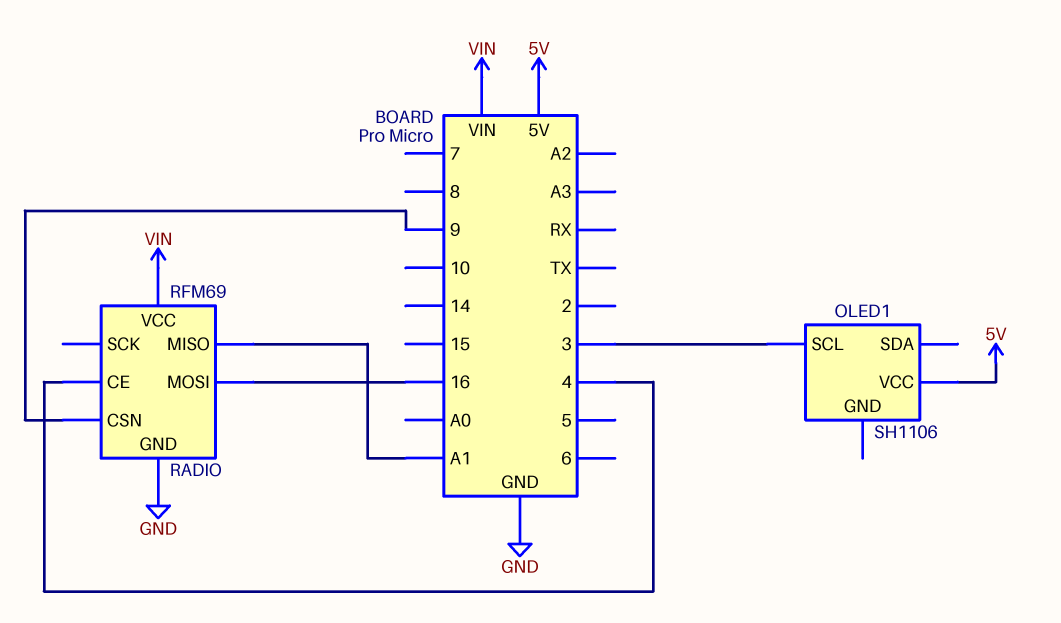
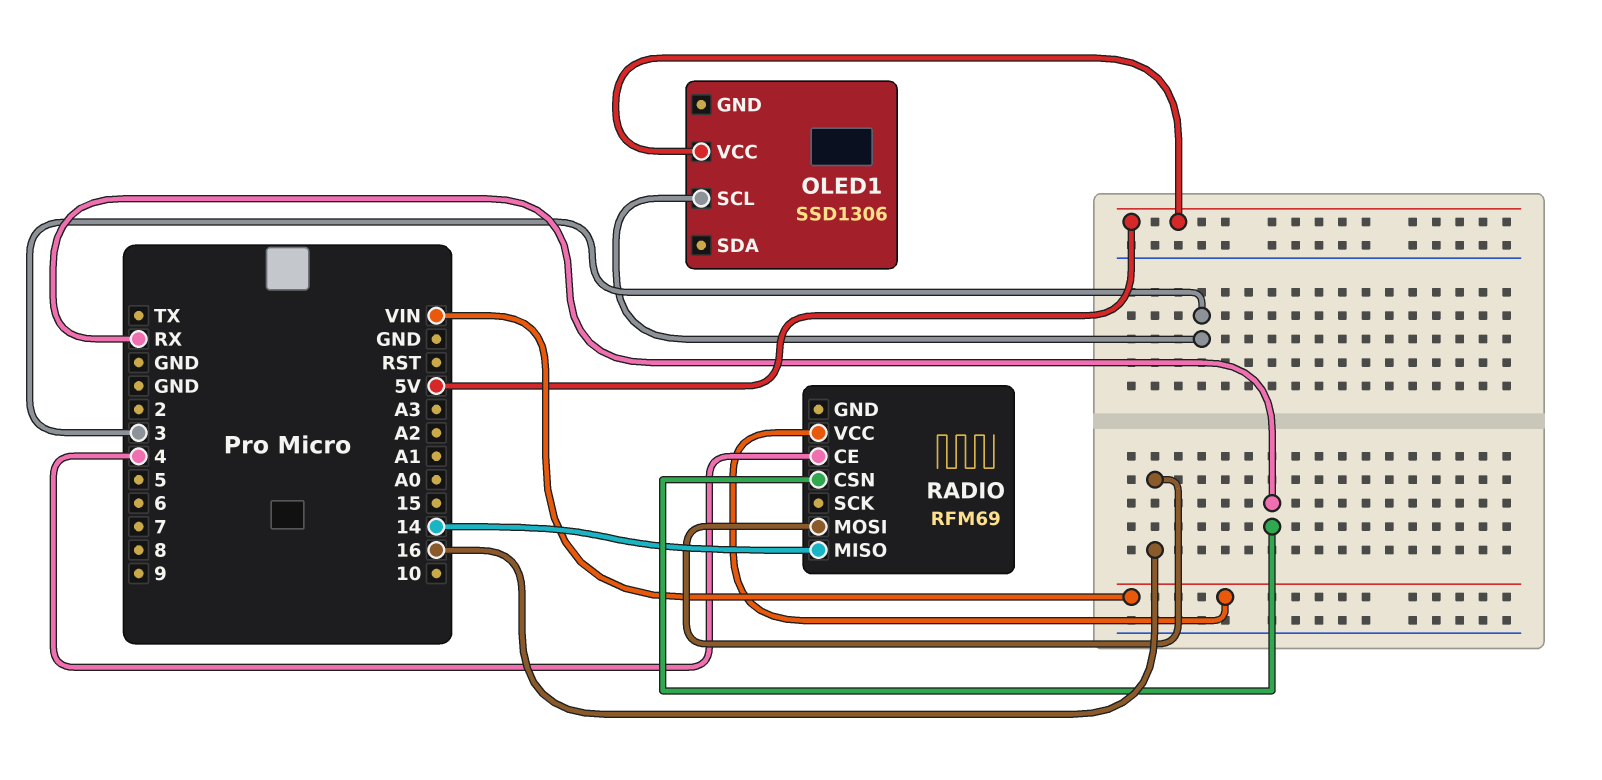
OLED1: SH1106 -> SSD1306
RADIO pin CSN: 9 -> RX
RADIO pin GND: GND -> none
RADIO pin MISO: A1 -> 14

